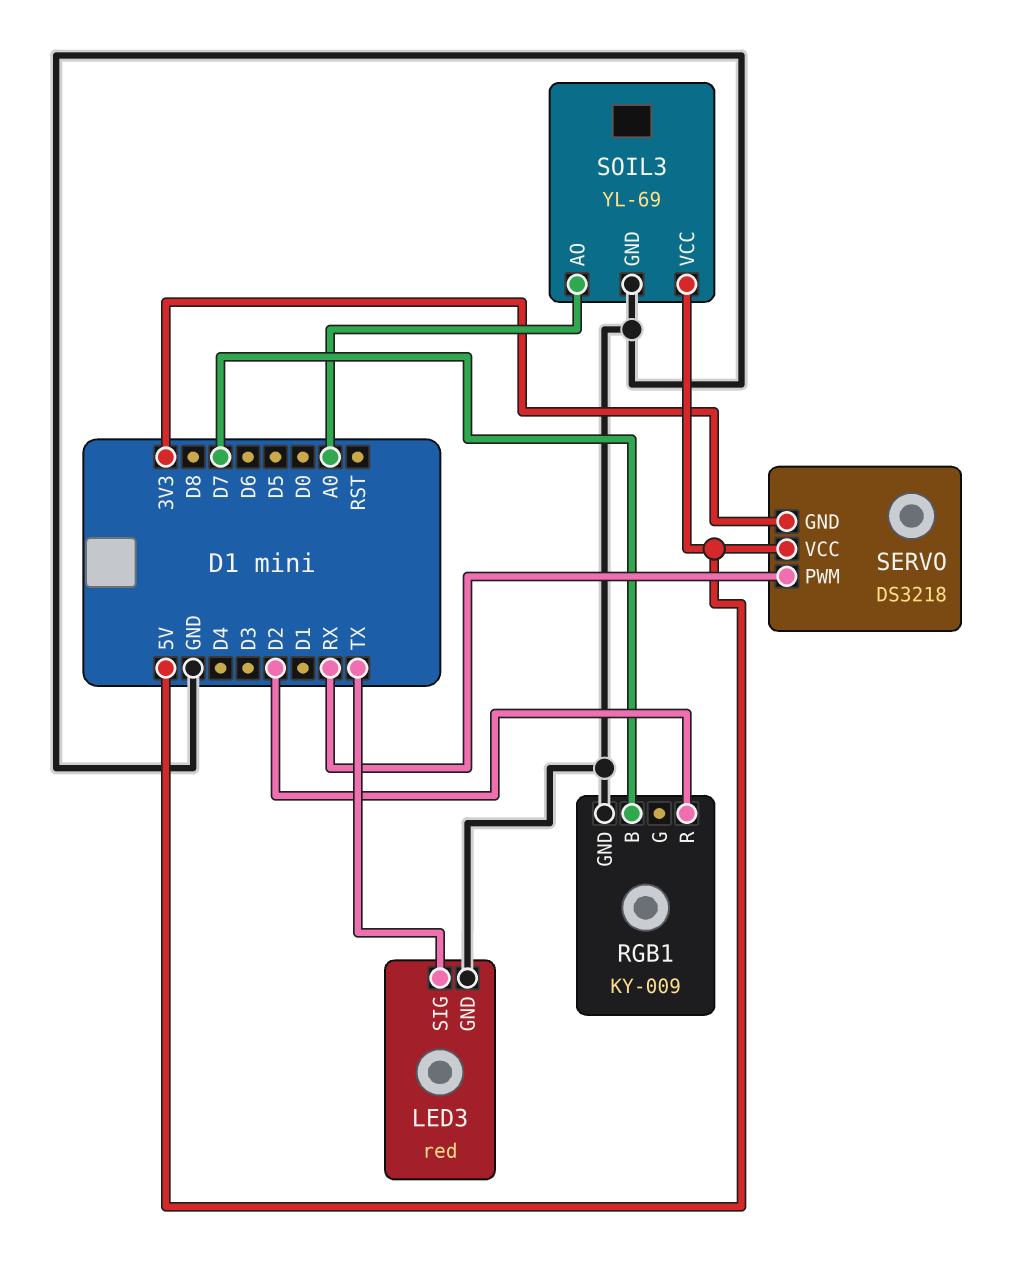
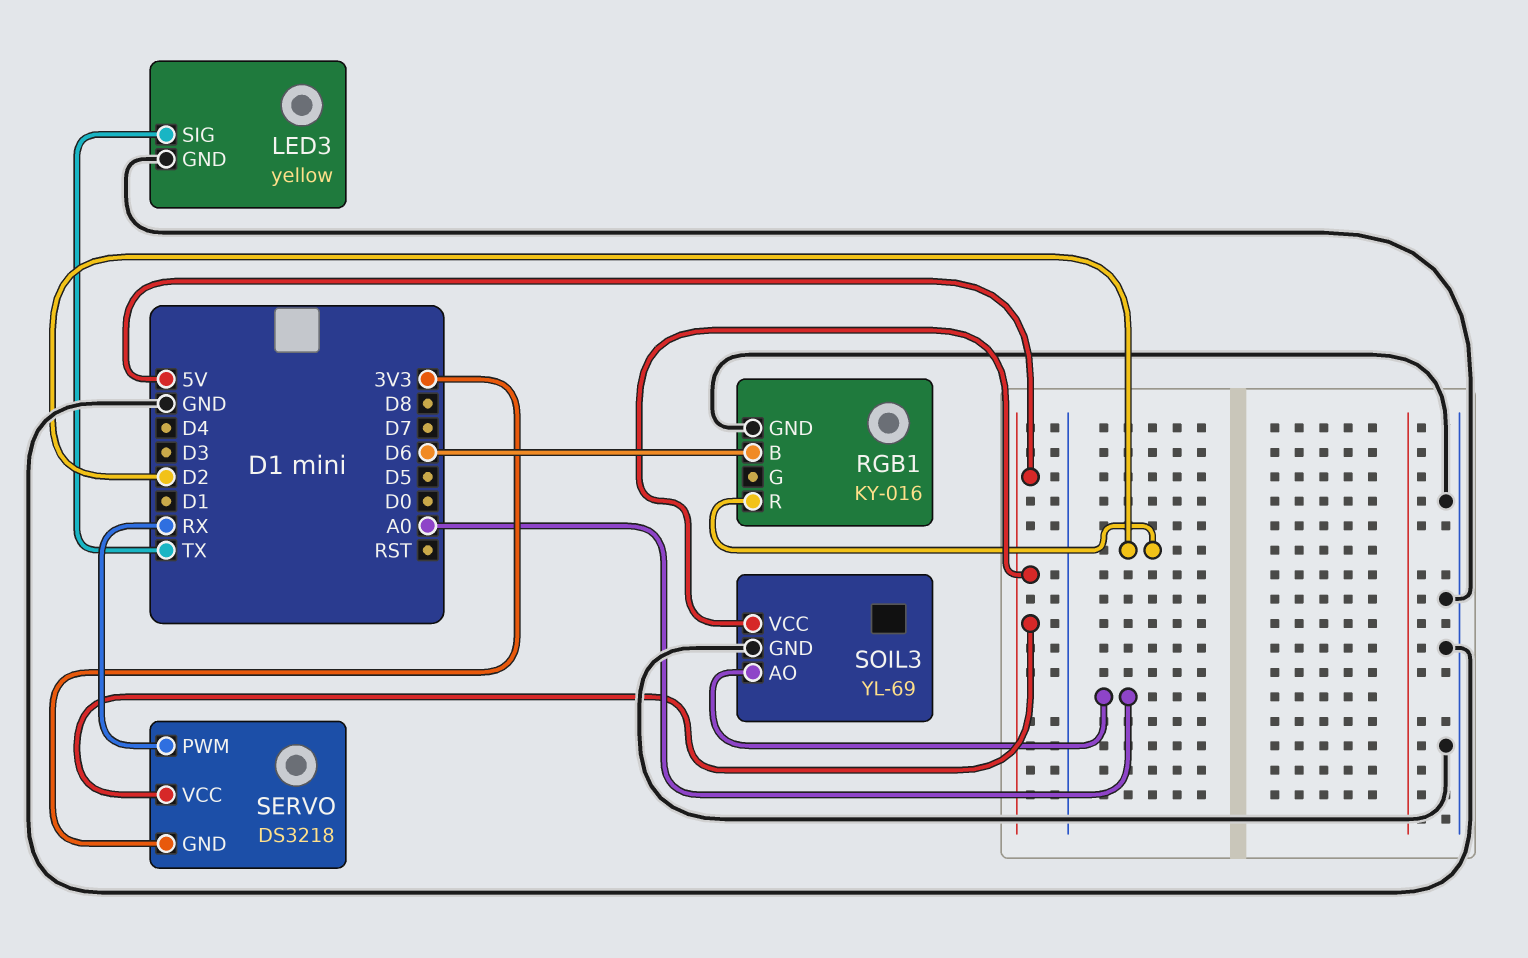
LED3: red -> yellow
RGB1: KY-009 -> KY-016
RGB1 pin B: D7 -> D6

